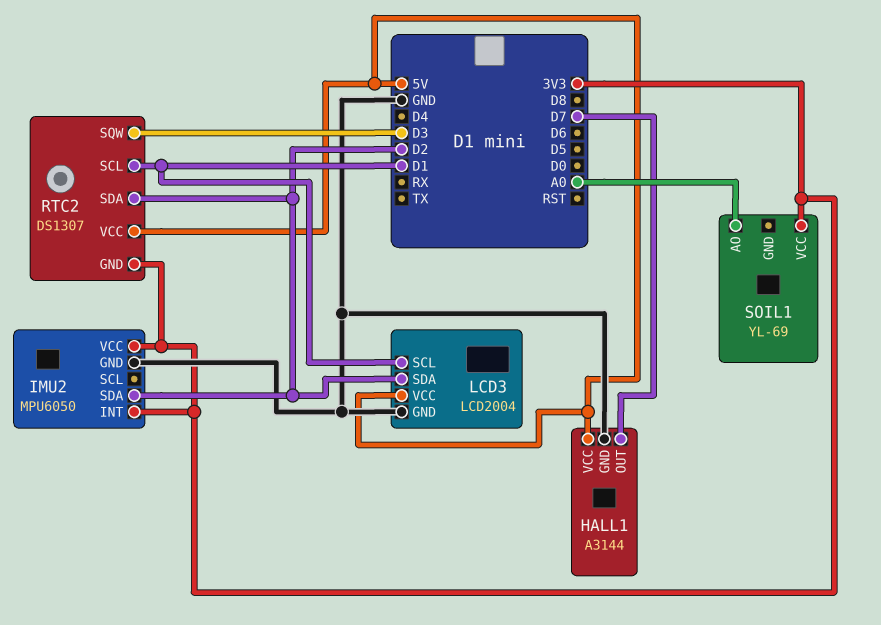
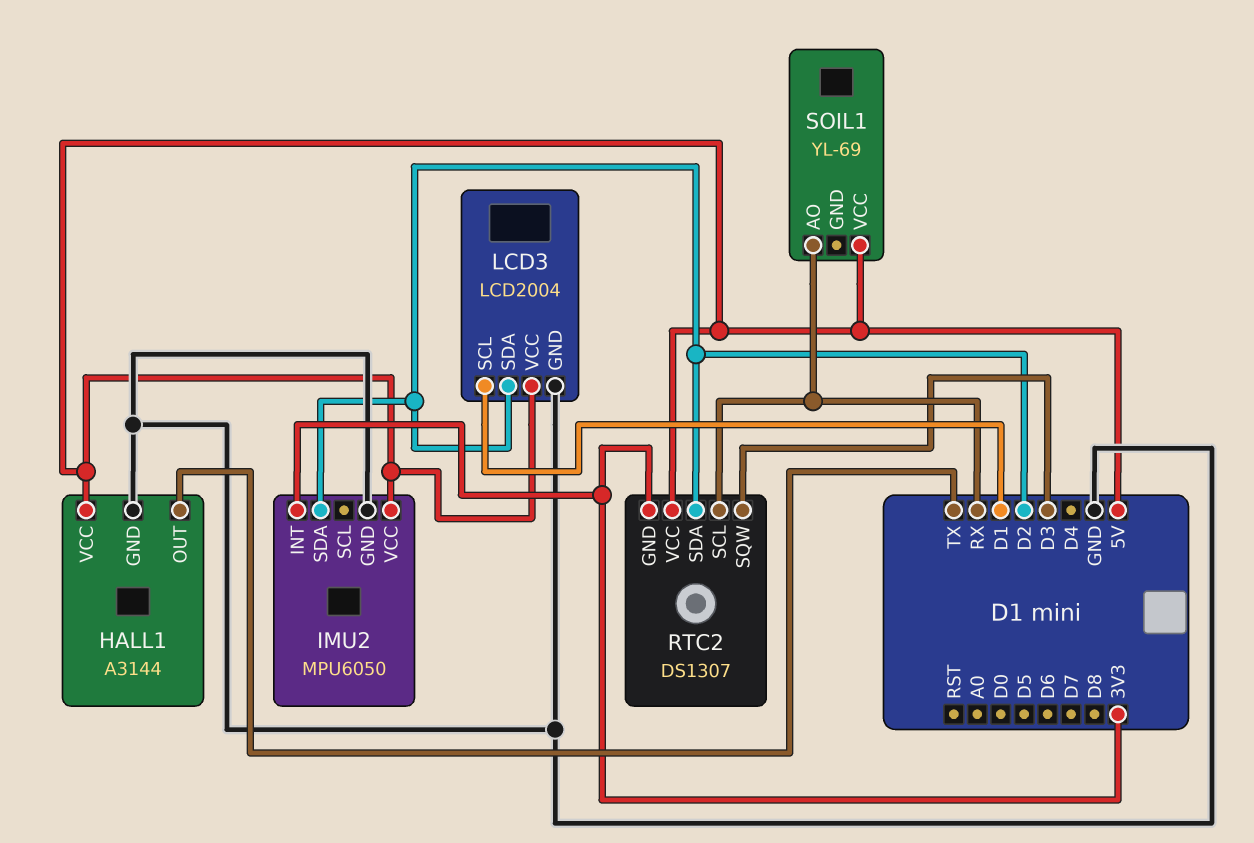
HALL1 pin OUT: D7 -> TX
IMU2 pin VCC: 3V3 -> 5V
RTC2 pin SCL: D1 -> RX
SOIL1 pin AO: A0 -> RX
SOIL1 pin VCC: 3V3 -> 5V

